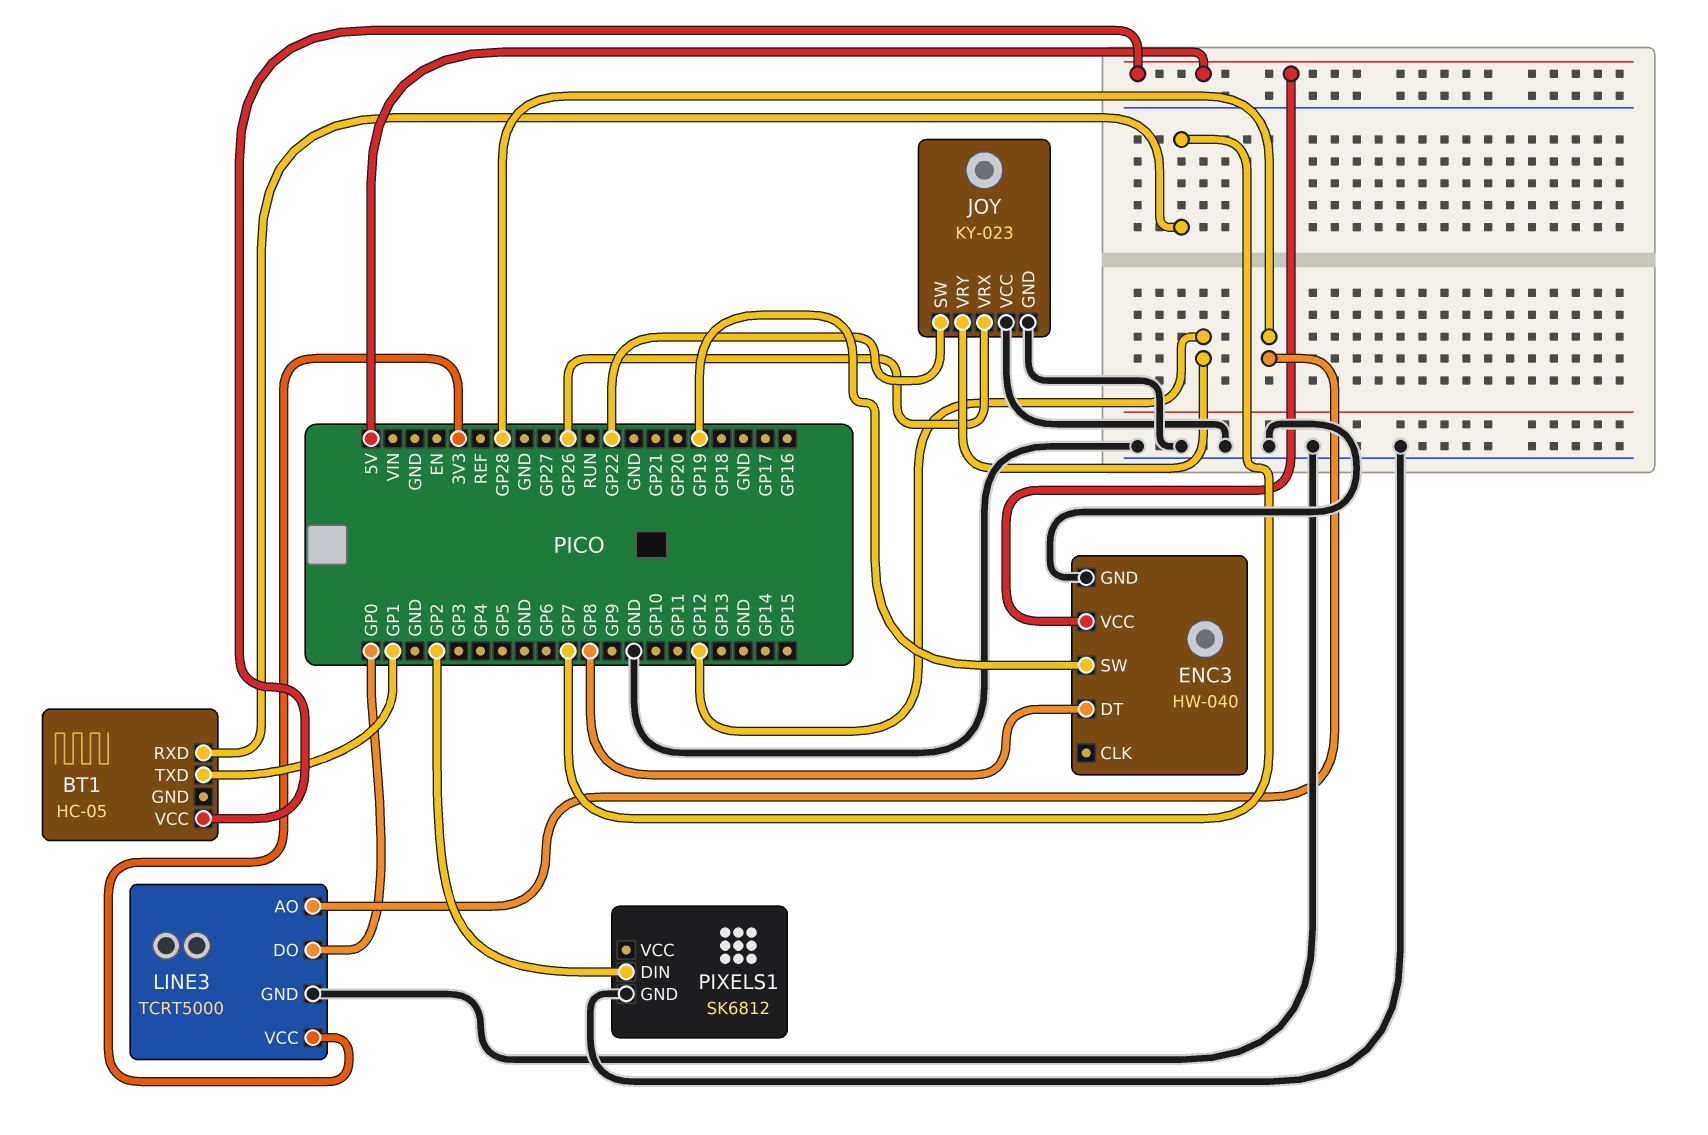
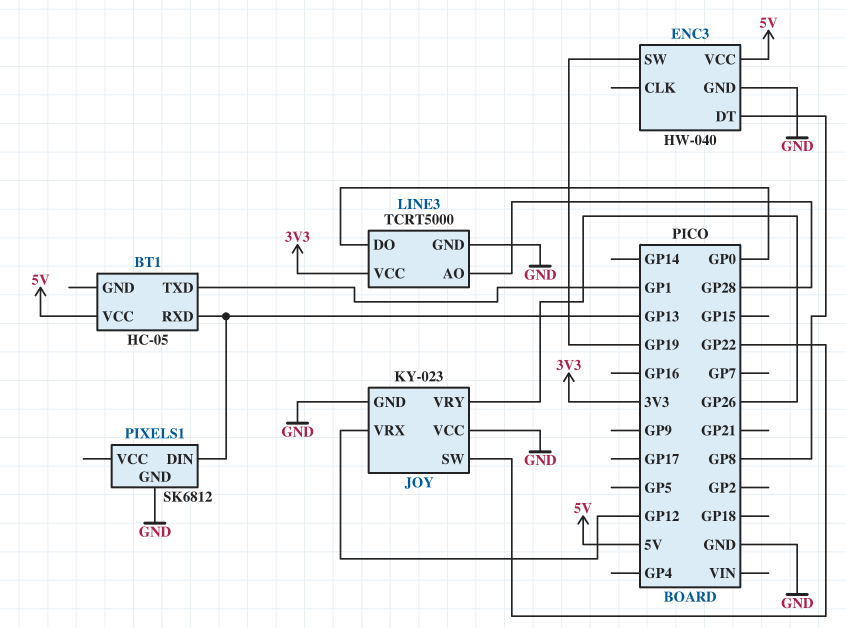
BT1 pin RXD: GP7 -> GP13
JOY pin VRX: GP26 -> GP12
JOY pin VRY: GP12 -> GP26
PIXELS1 pin DIN: GP2 -> GP13

